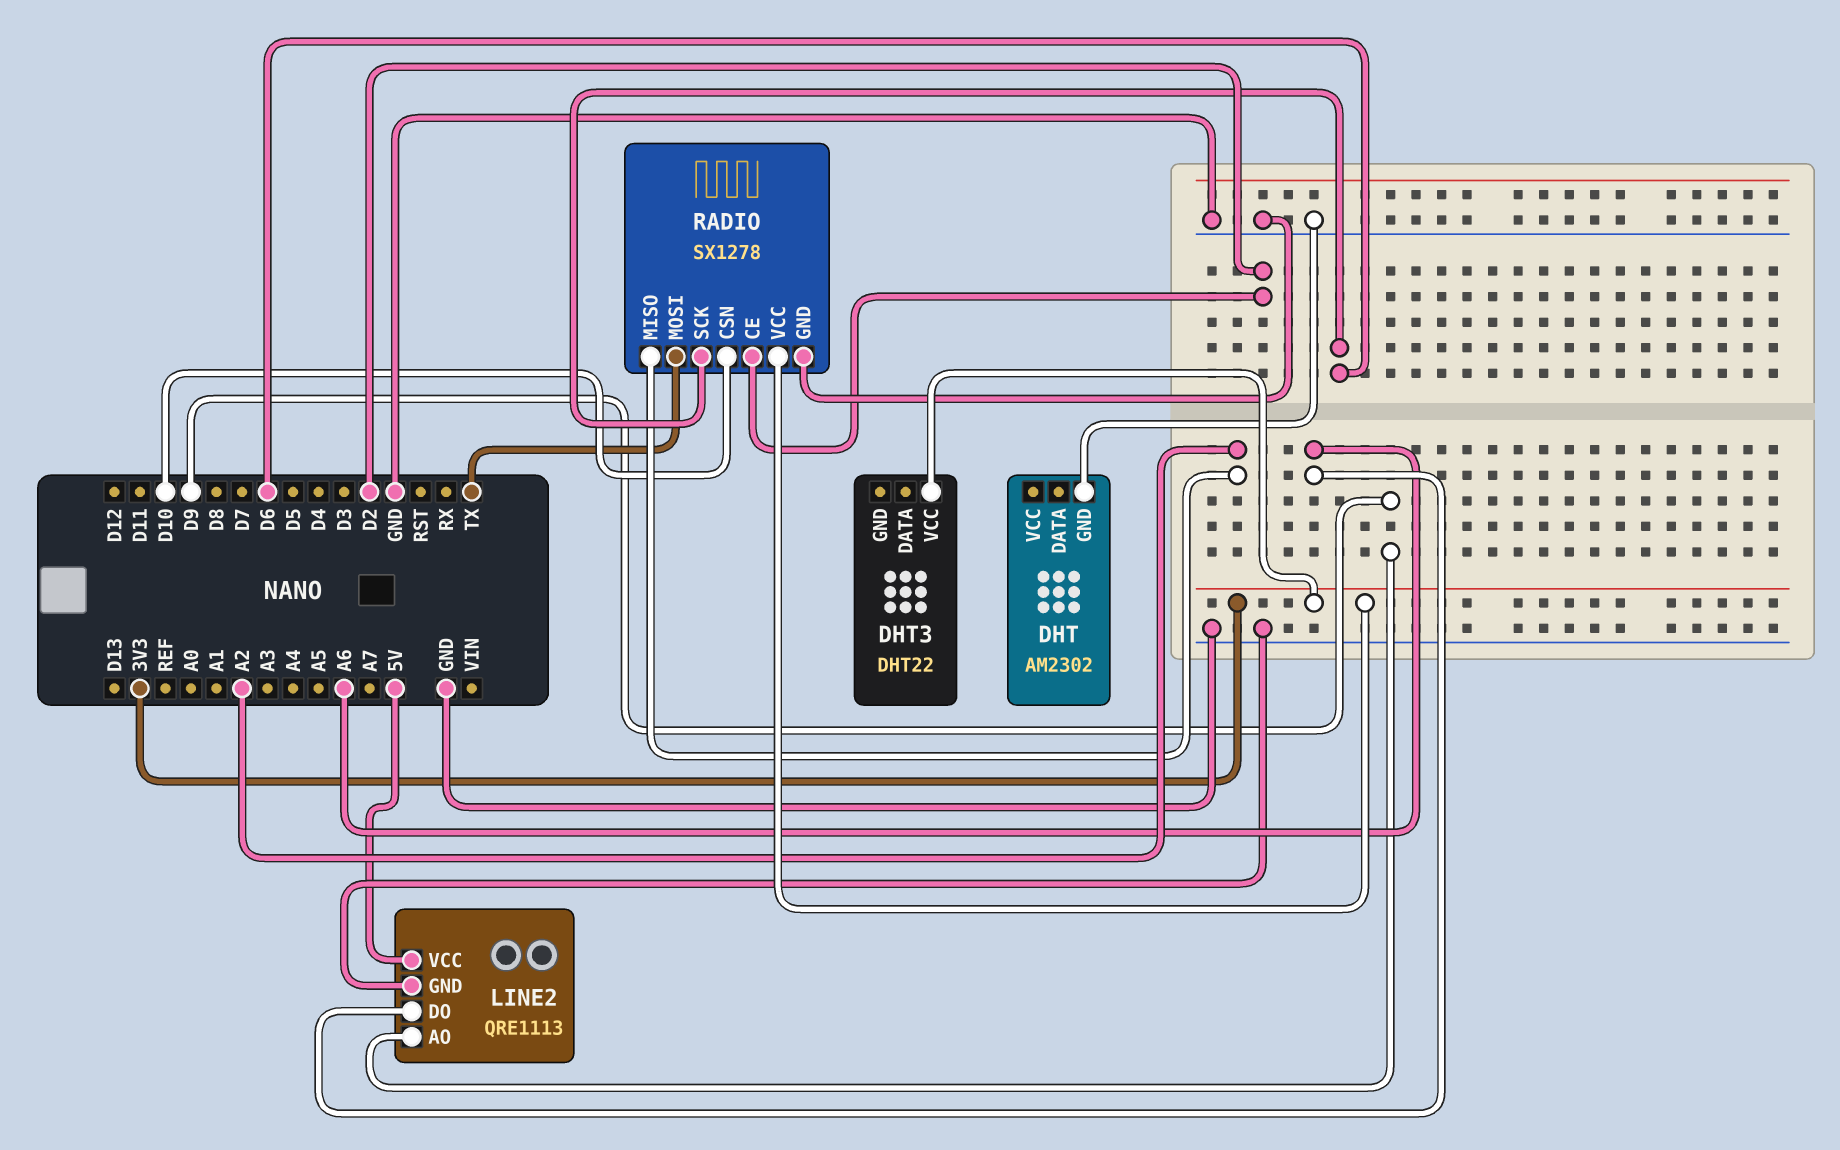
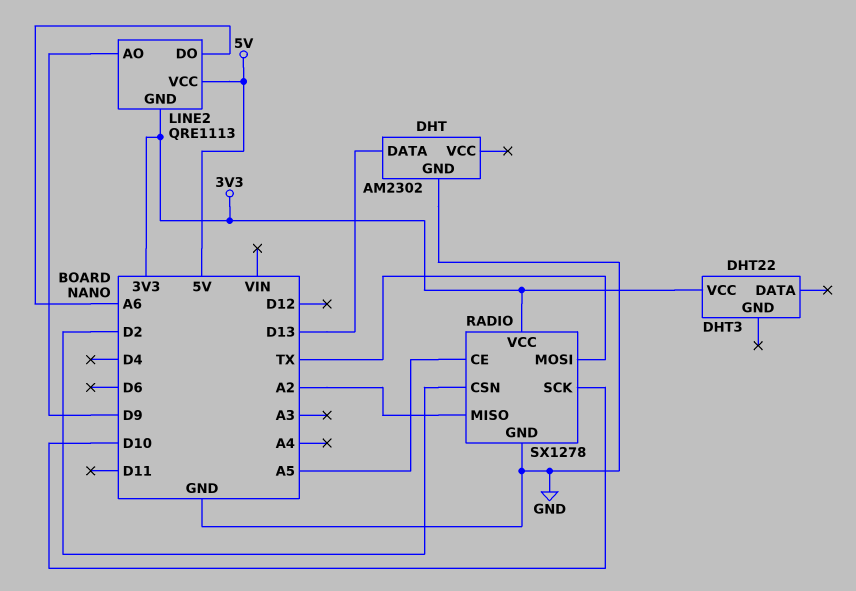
DHT pin DATA: none -> D13
LINE2 pin GND: GND -> 3V3
RADIO pin CE: D2 -> A5
RADIO pin CSN: D10 -> D2
RADIO pin SCK: D6 -> D10

